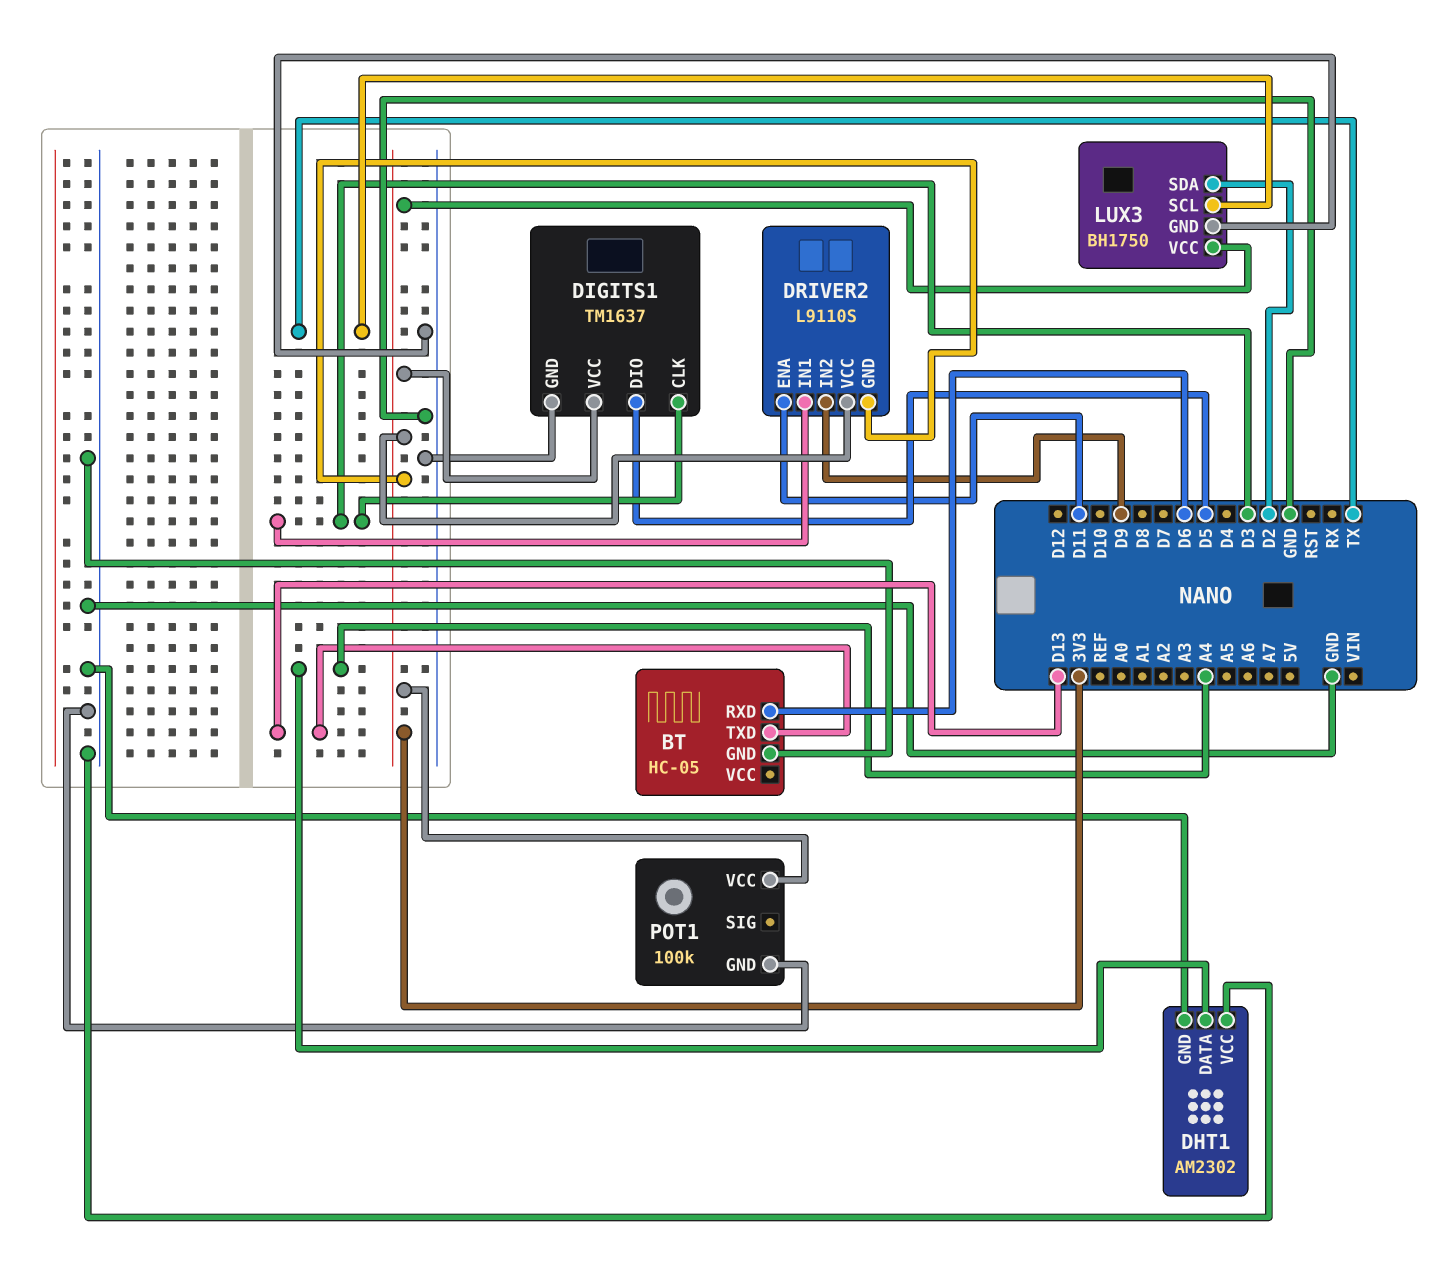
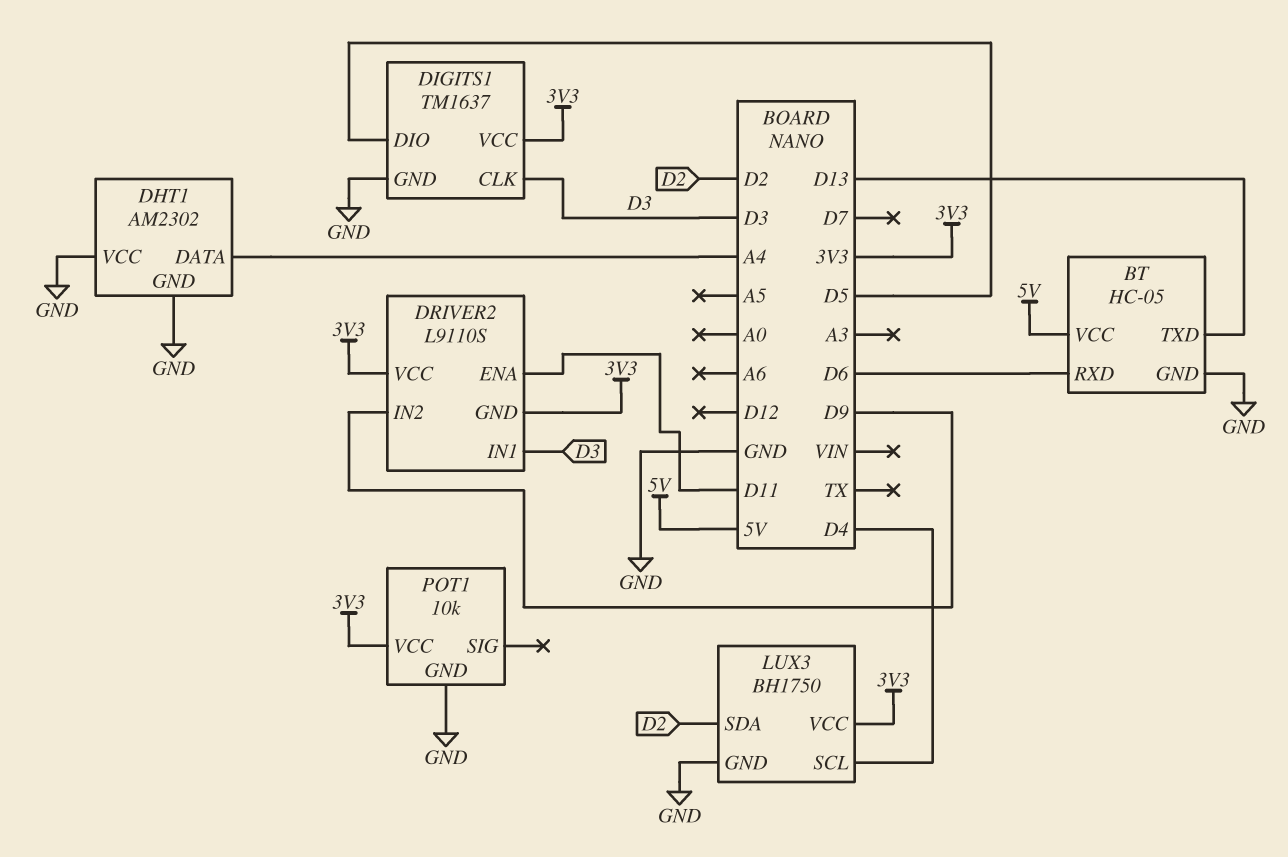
BT pin VCC: none -> 5V
LUX3 pin SCL: TX -> D4
POT1: 100k -> 10k

